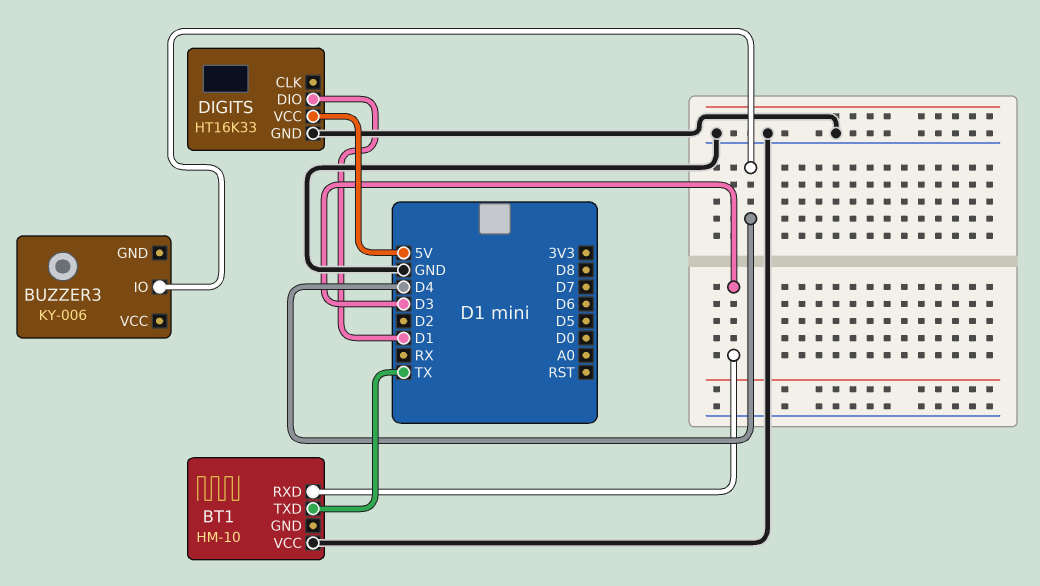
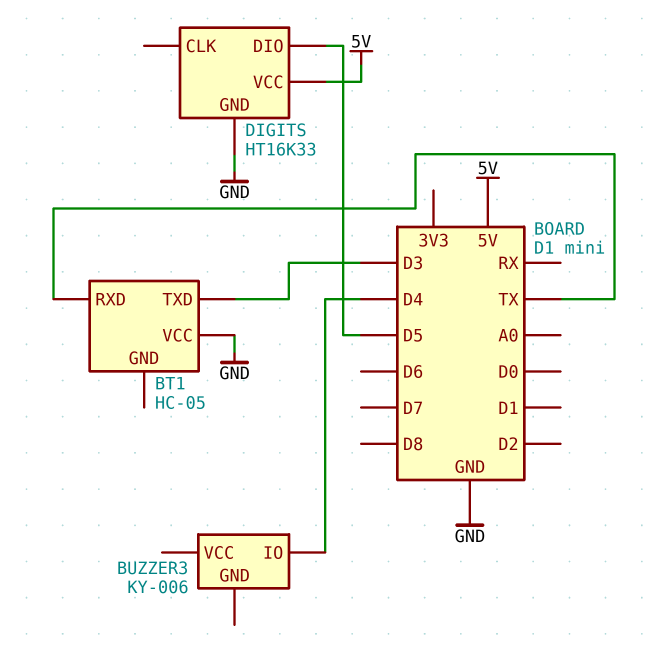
BT1: HM-10 -> HC-05
BT1 pin RXD: D3 -> TX
BT1 pin TXD: TX -> D3
DIGITS pin DIO: D1 -> D5

